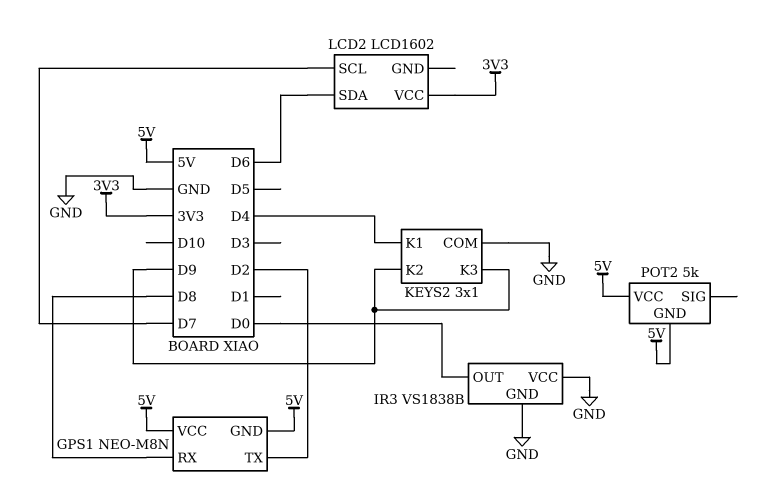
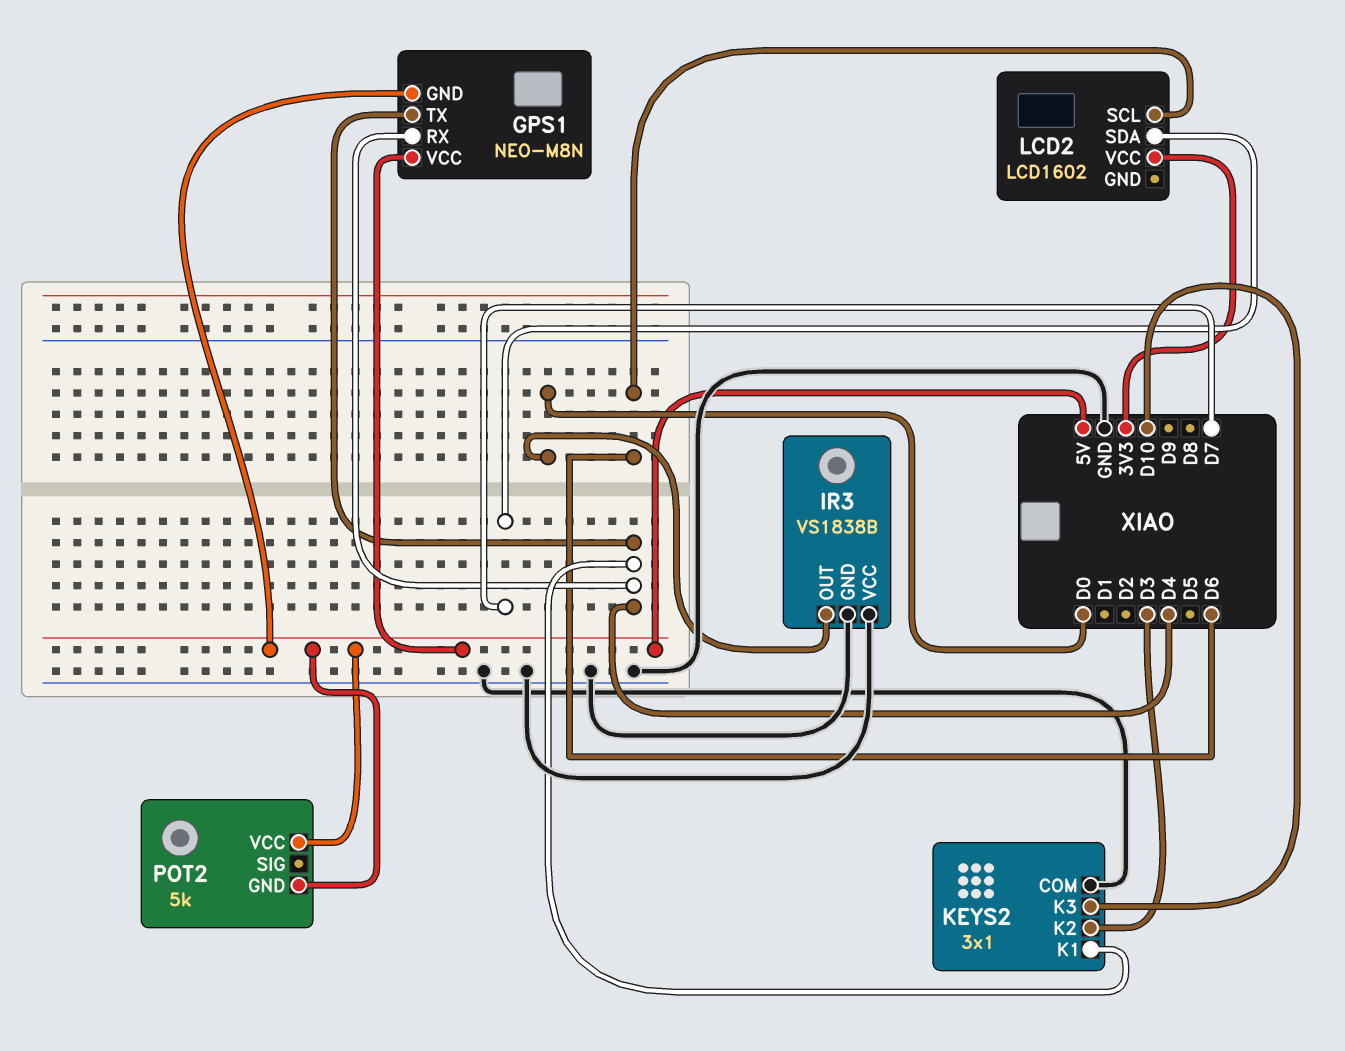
GPS1 pin RX: D8 -> D4
GPS1 pin TX: D2 -> D4
KEYS2 pin K2: D9 -> D3
KEYS2 pin K3: D9 -> D10
LCD2 pin SCL: D7 -> D6
LCD2 pin SDA: D6 -> D7

